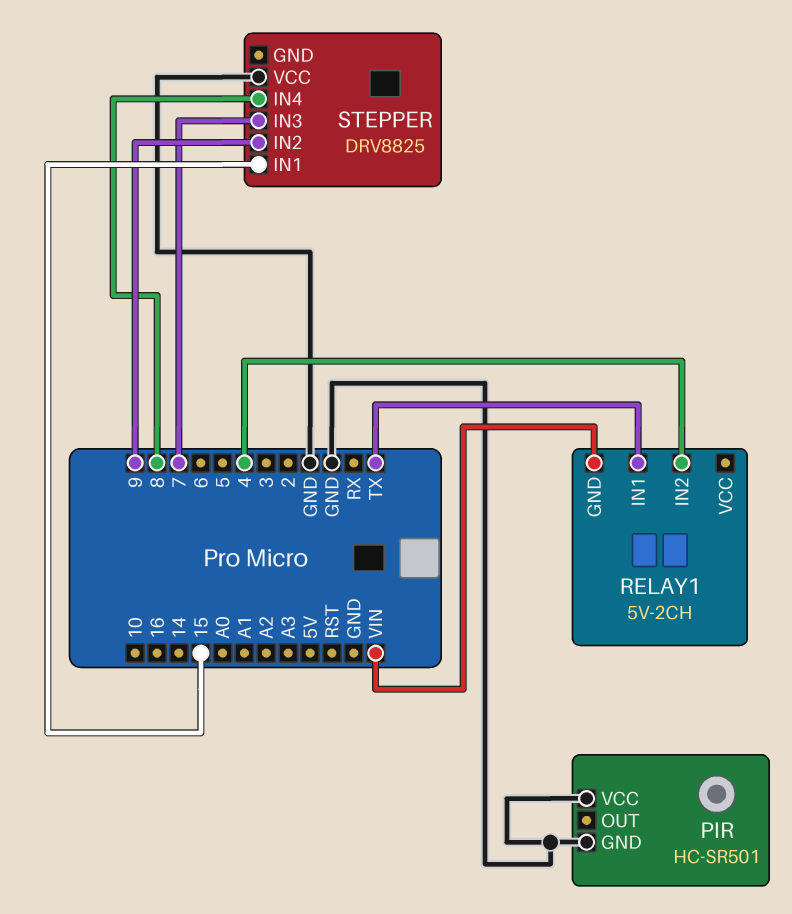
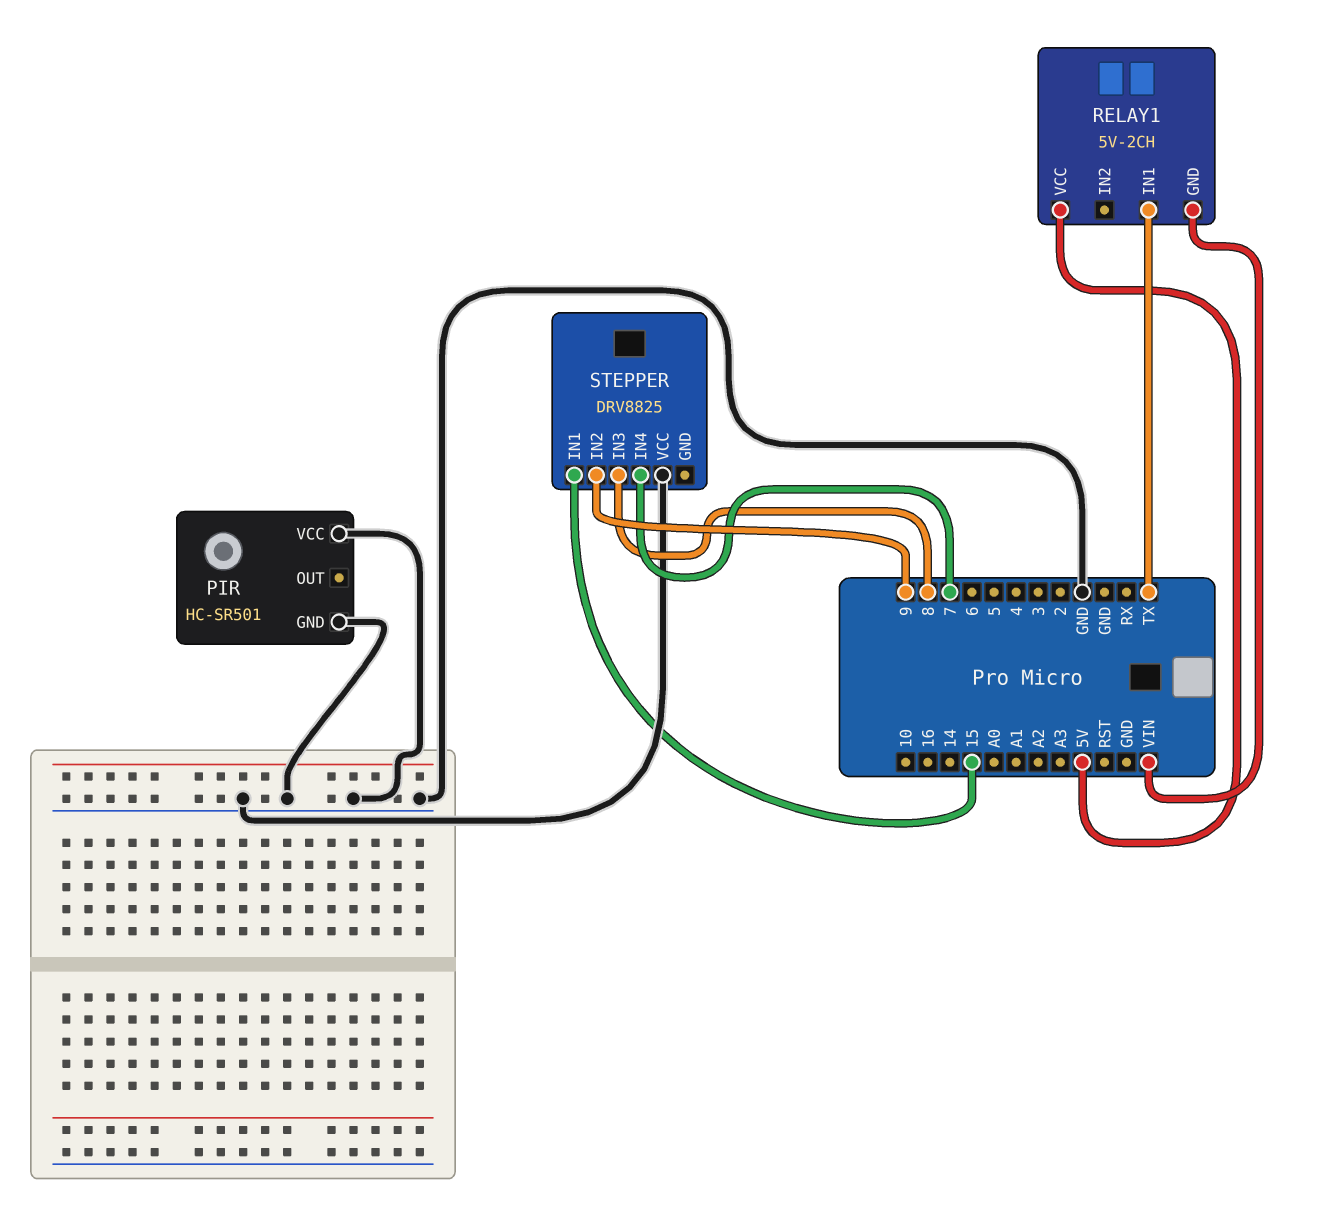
RELAY1 pin IN2: 4 -> none
RELAY1 pin VCC: none -> 5V
STEPPER pin IN3: 7 -> 8
STEPPER pin IN4: 8 -> 7

